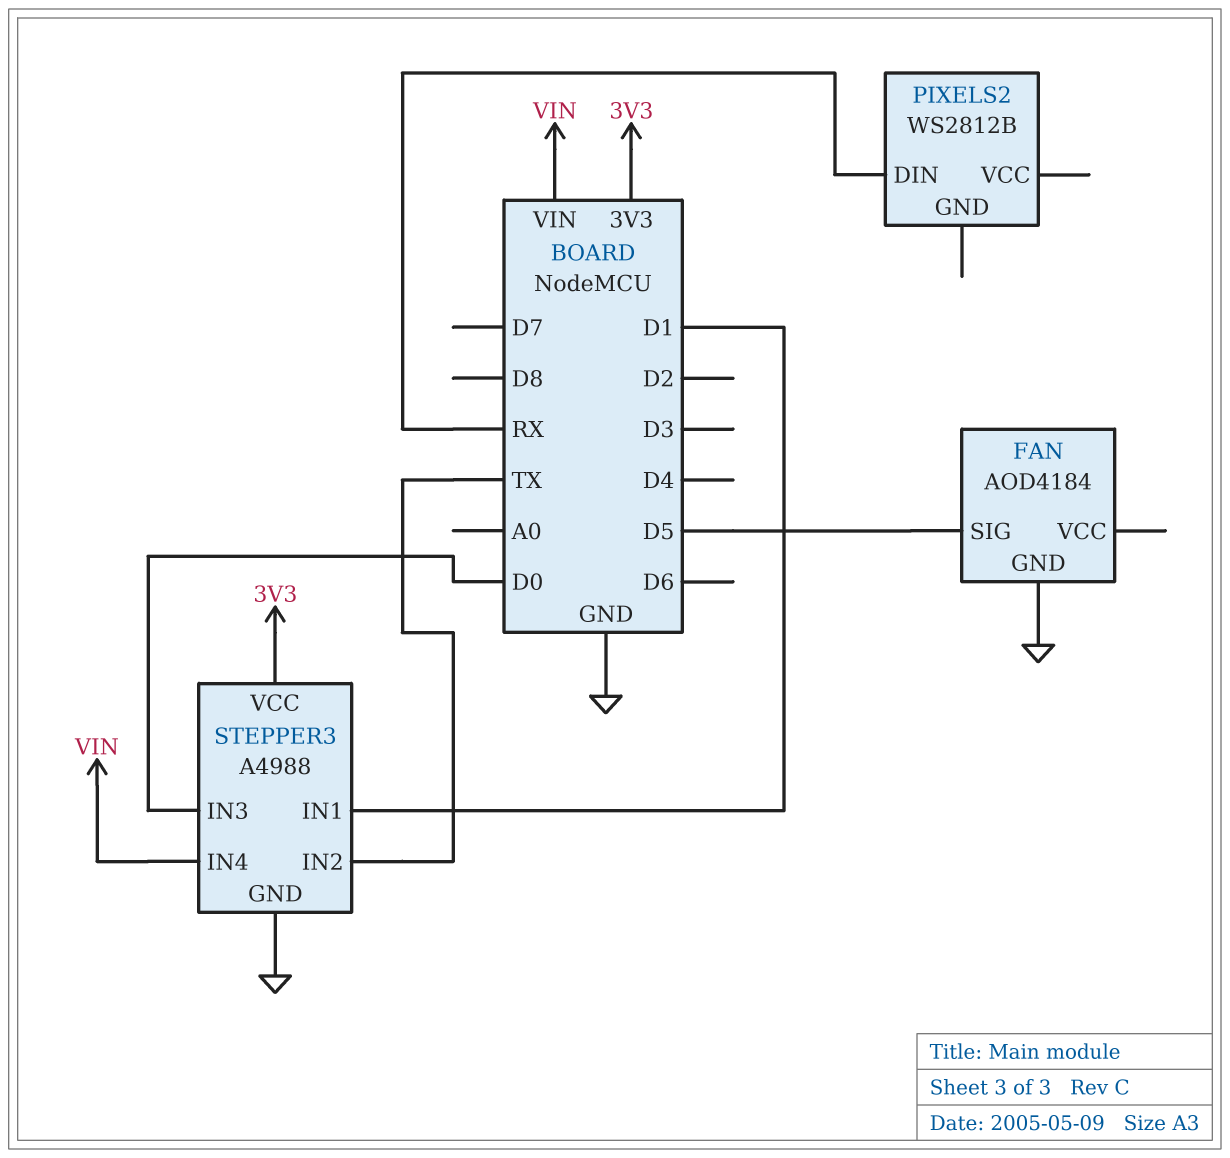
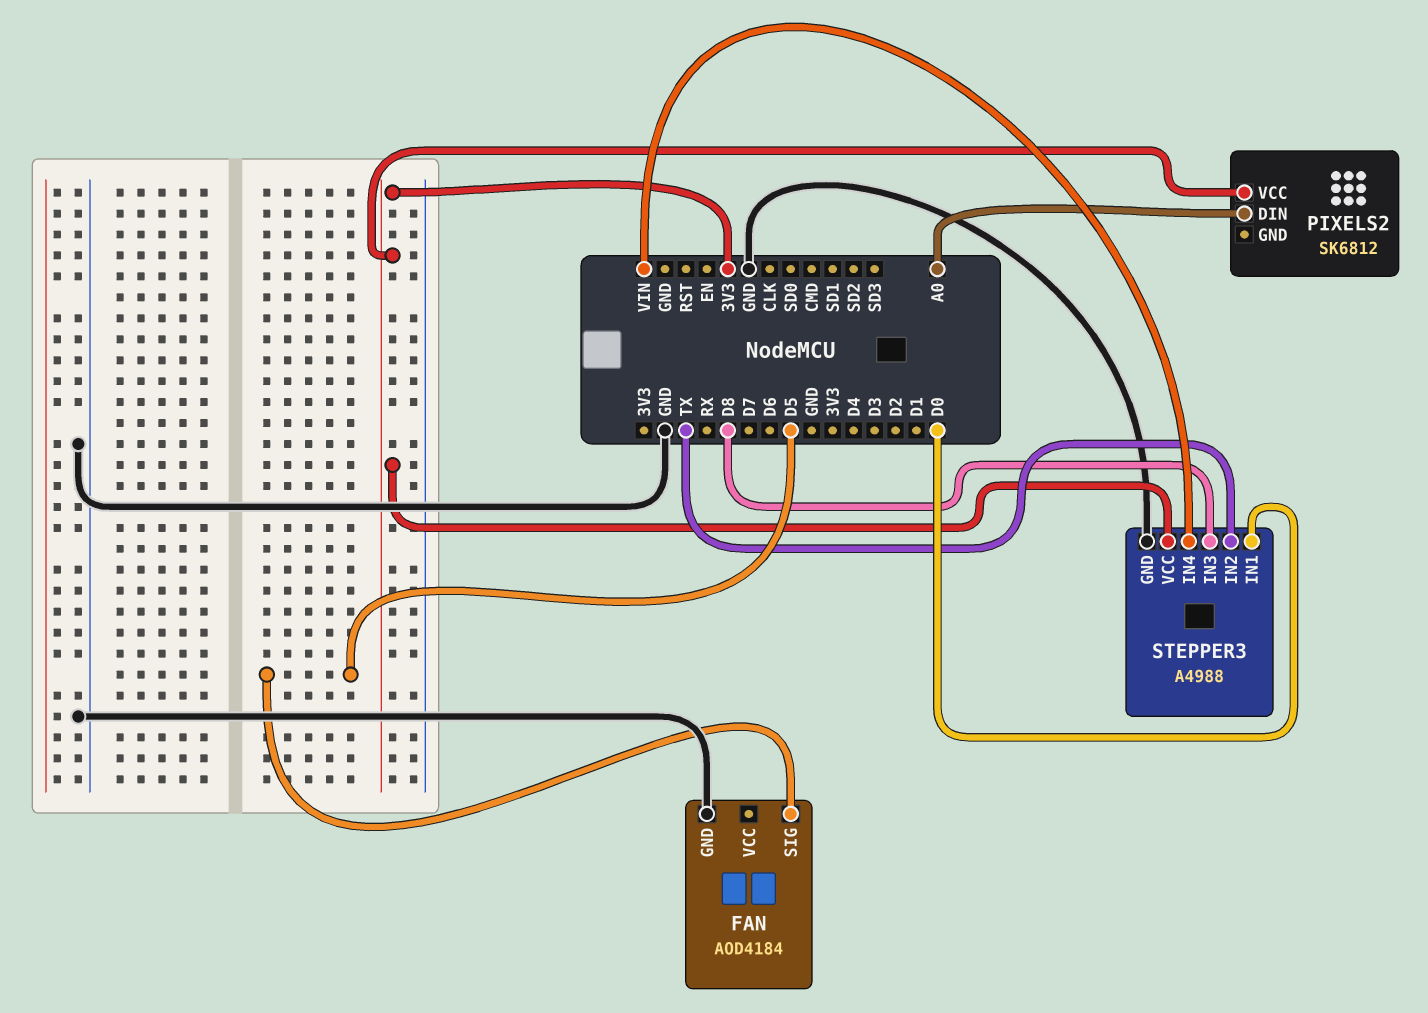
PIXELS2: WS2812B -> SK6812
PIXELS2 pin DIN: RX -> A0
PIXELS2 pin VCC: none -> 3V3
STEPPER3 pin IN1: D1 -> D0
STEPPER3 pin IN3: D0 -> D8

